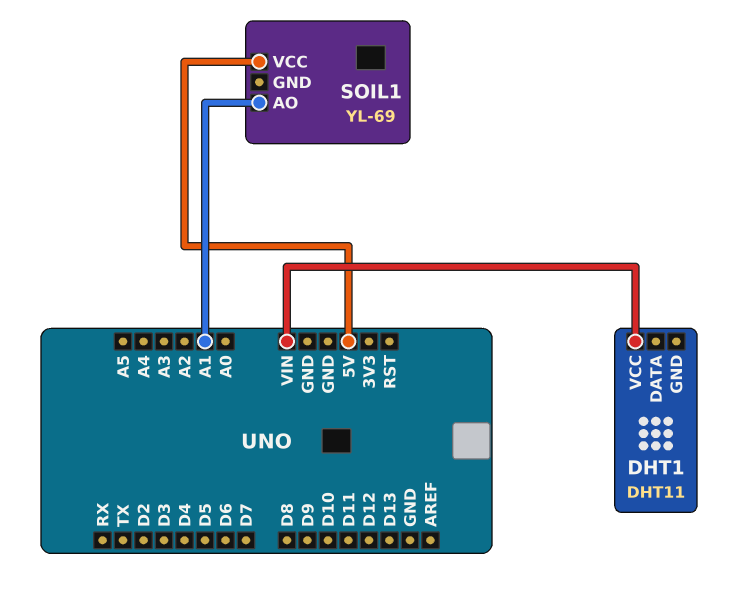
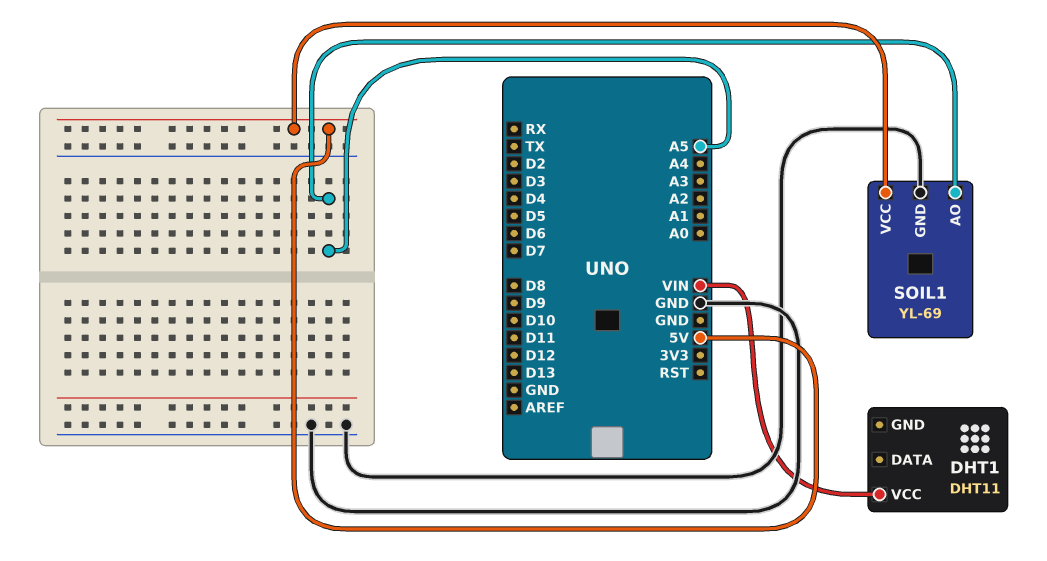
SOIL1 pin AO: A1 -> A5
SOIL1 pin GND: none -> GND

